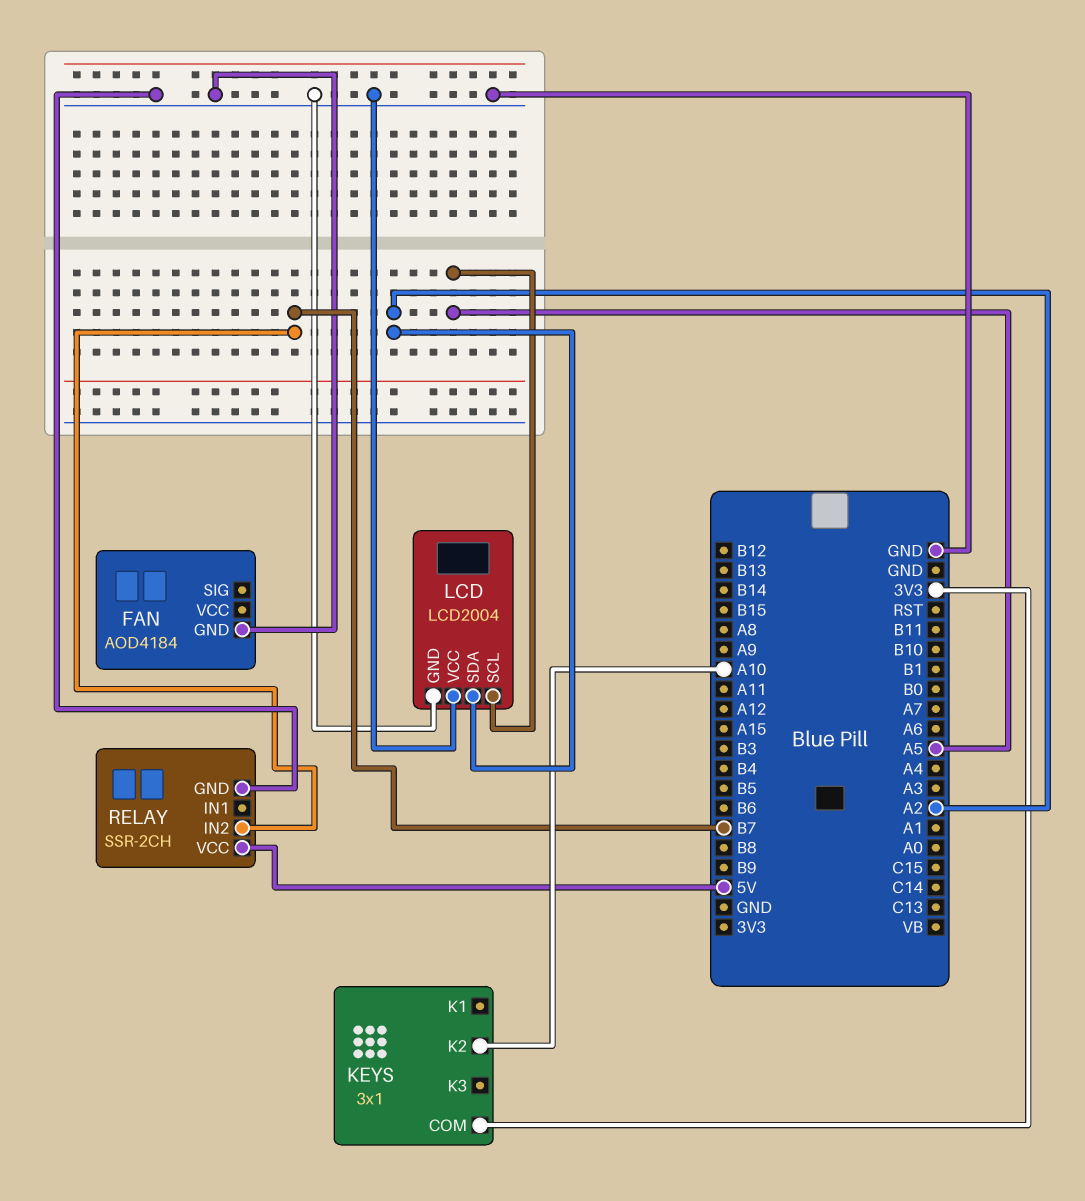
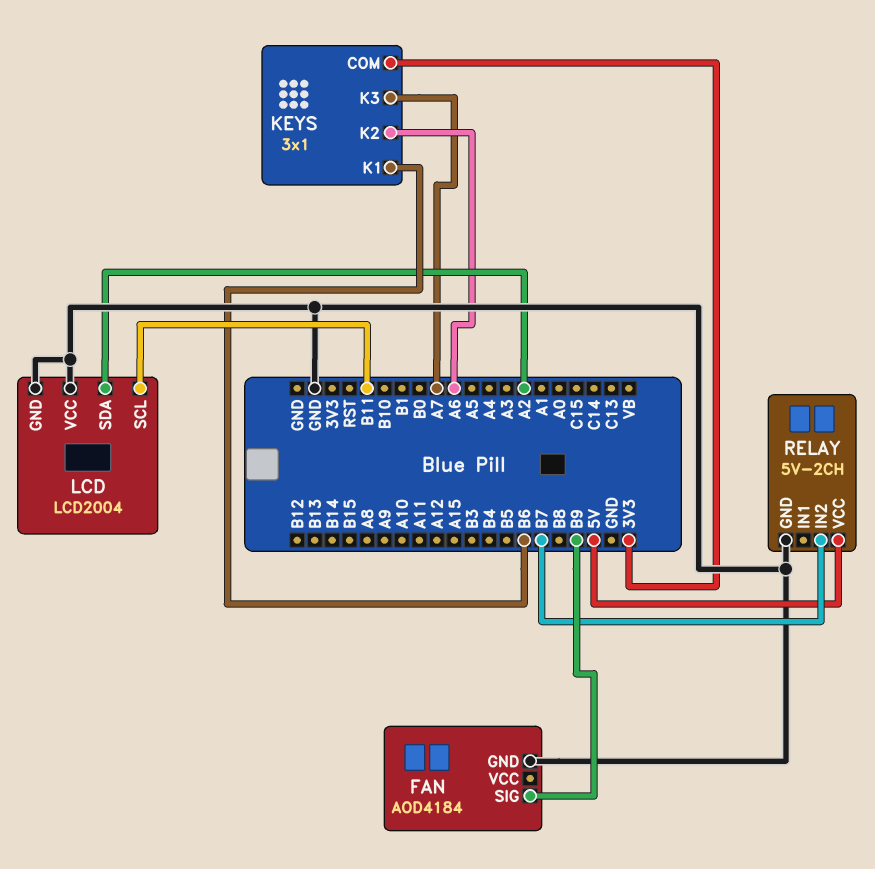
FAN pin SIG: none -> B9
KEYS pin K1: none -> B6
KEYS pin K2: A10 -> A6
KEYS pin K3: none -> A7
LCD pin SCL: A5 -> B11
RELAY: SSR-2CH -> 5V-2CH

